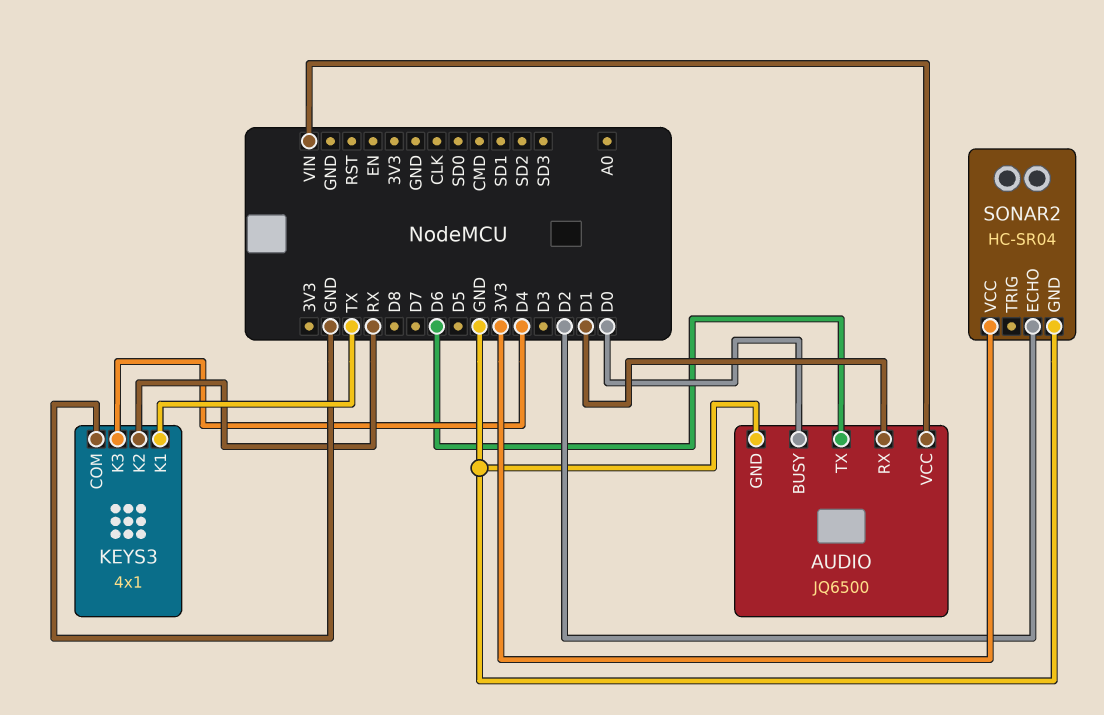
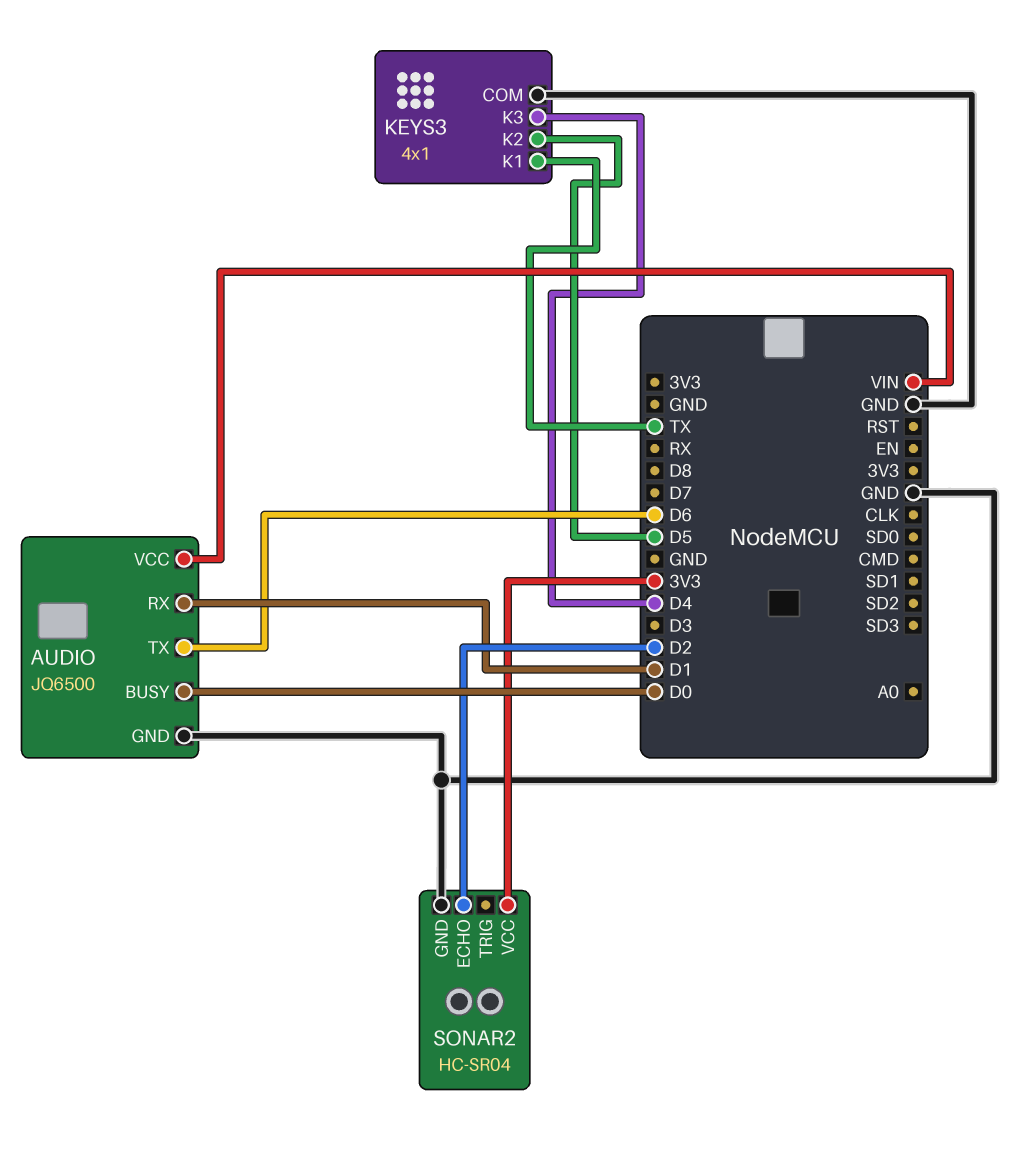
KEYS3 pin K2: RX -> D5

